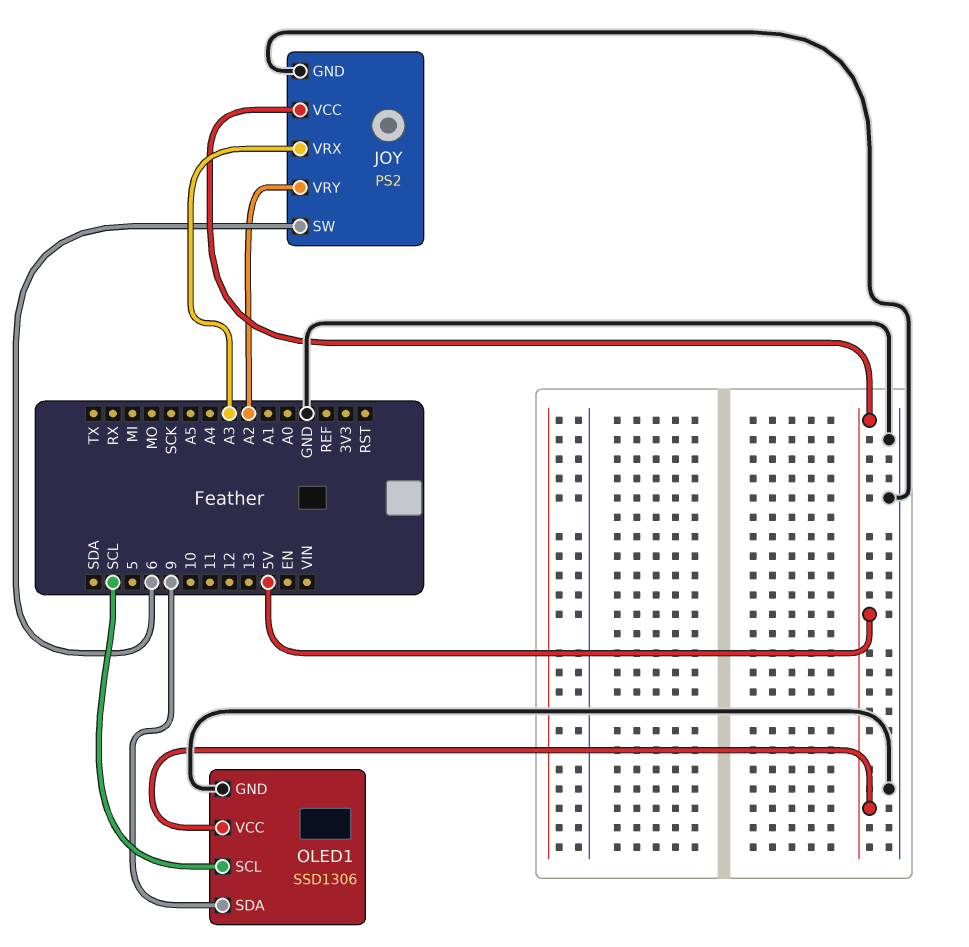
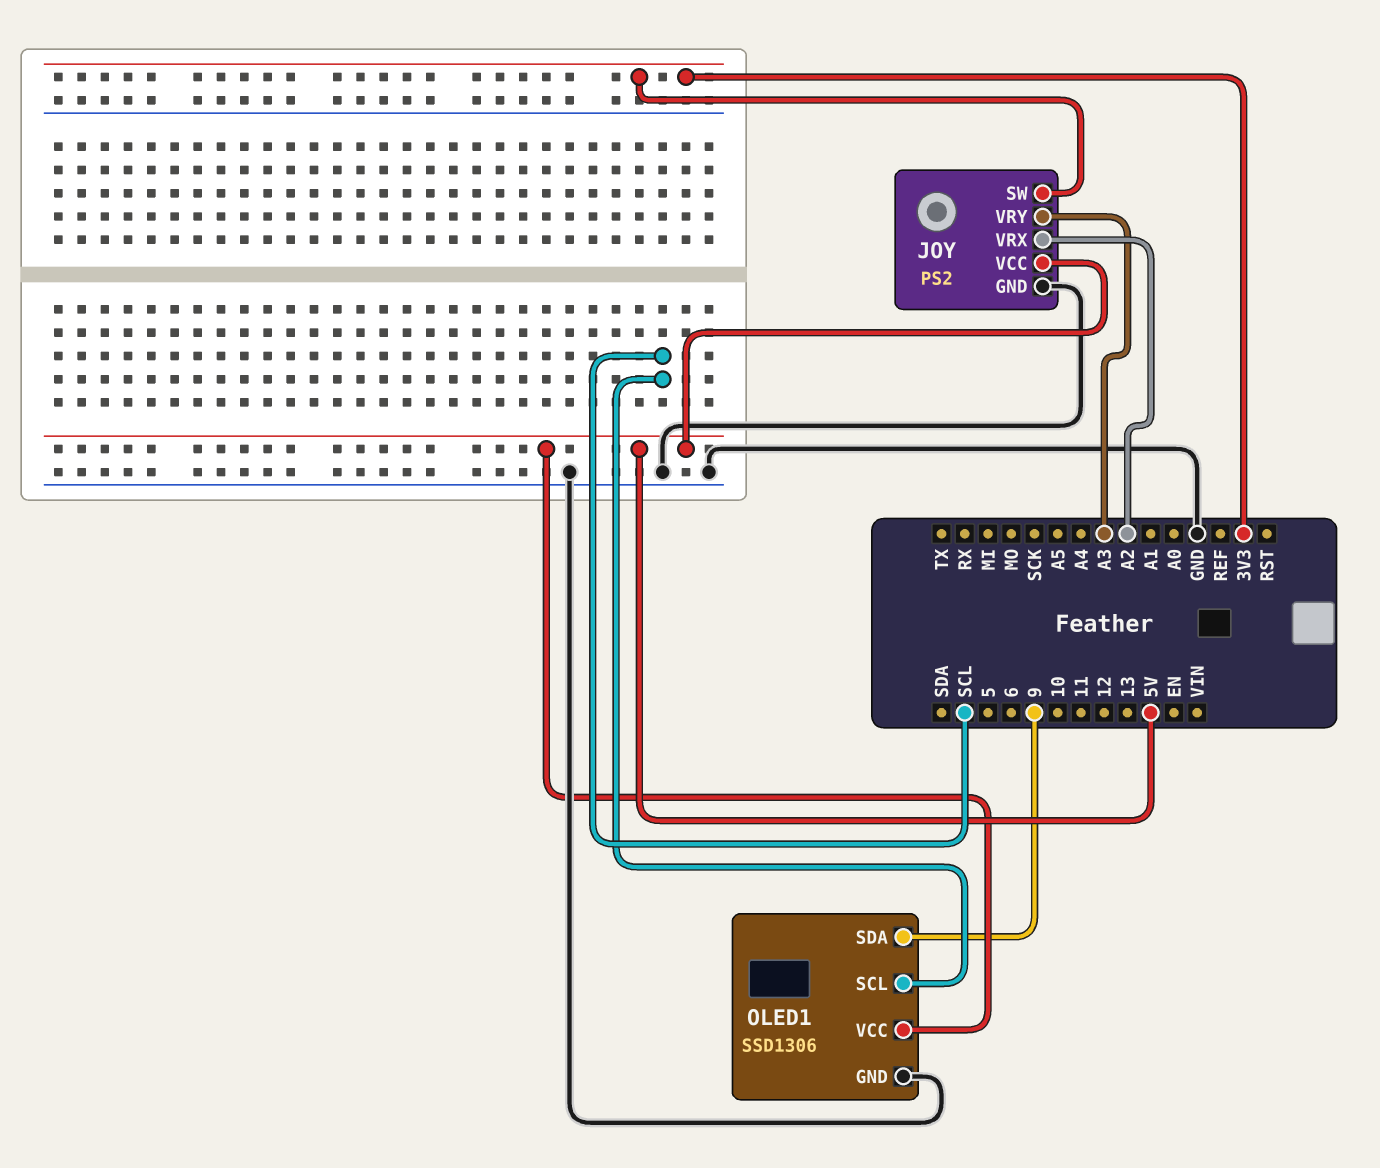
JOY pin SW: 6 -> 3V3
JOY pin VRX: A3 -> A2
JOY pin VRY: A2 -> A3

